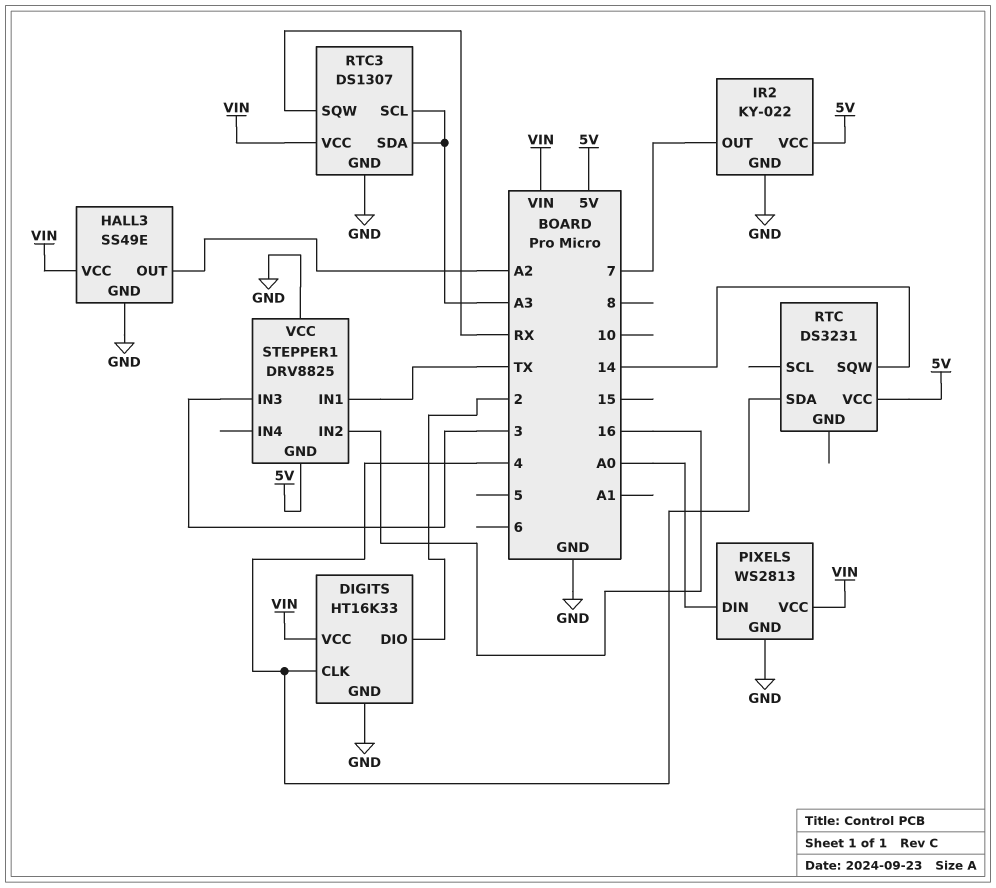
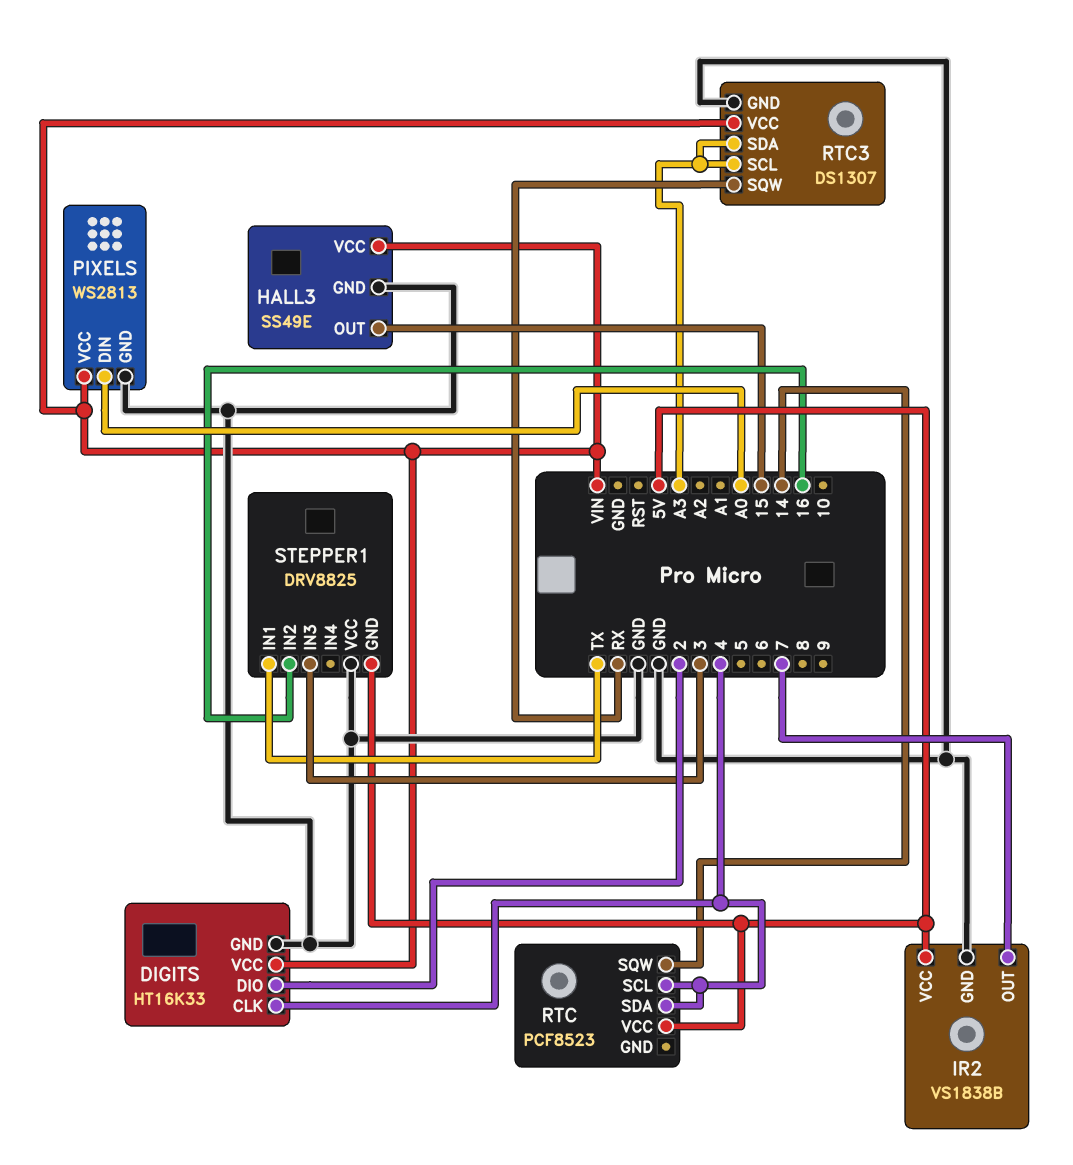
HALL3 pin OUT: A2 -> 15
IR2: KY-022 -> VS1838B
RTC: DS3231 -> PCF8523
RTC pin SCL: none -> 4

